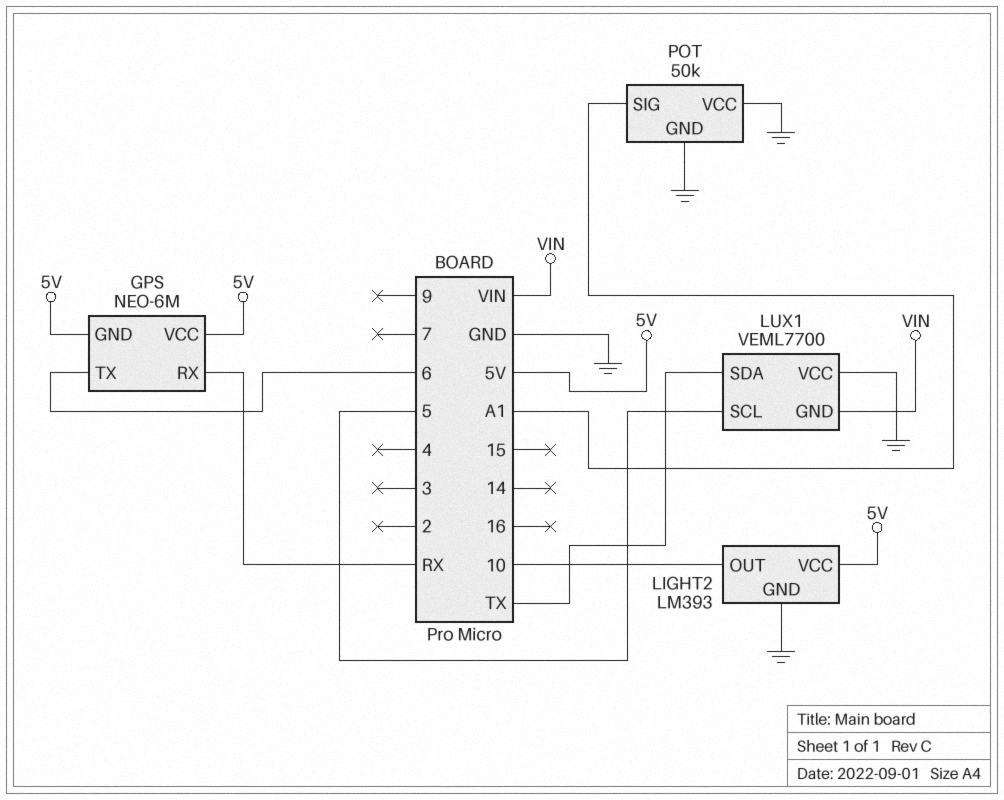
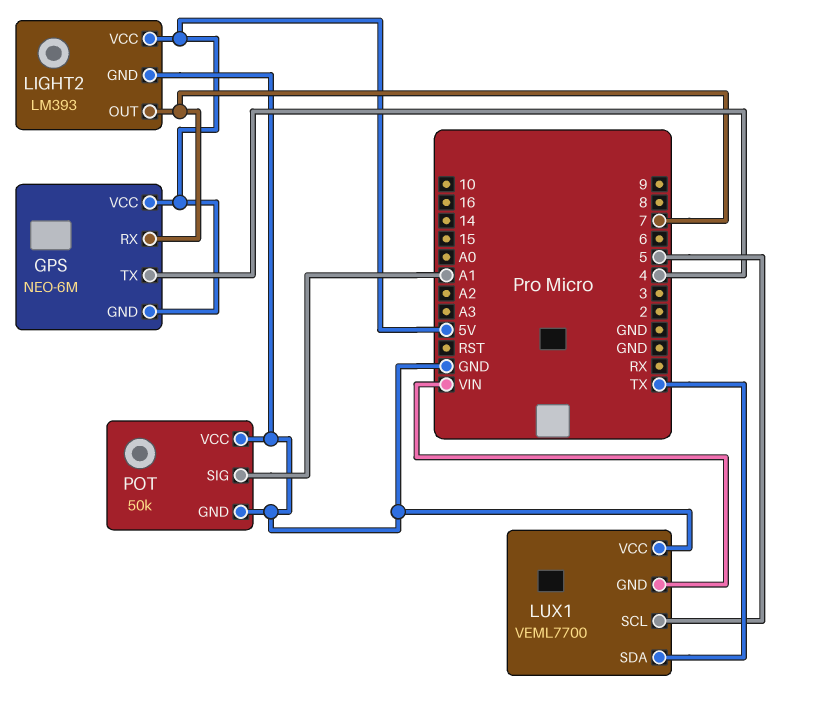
GPS pin RX: RX -> 7
GPS pin TX: 6 -> 4
LIGHT2 pin OUT: 10 -> 7

